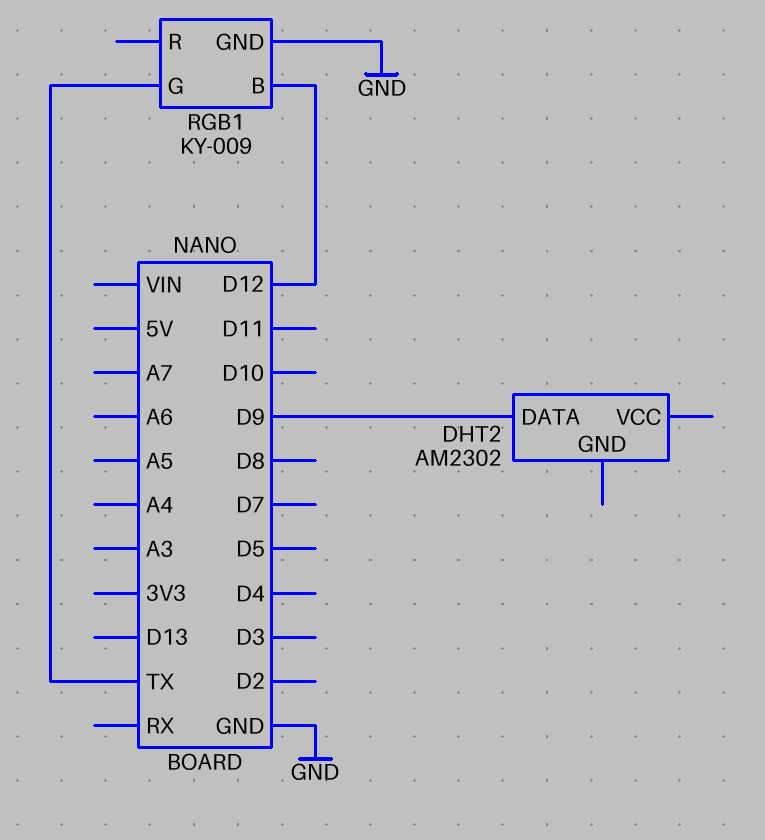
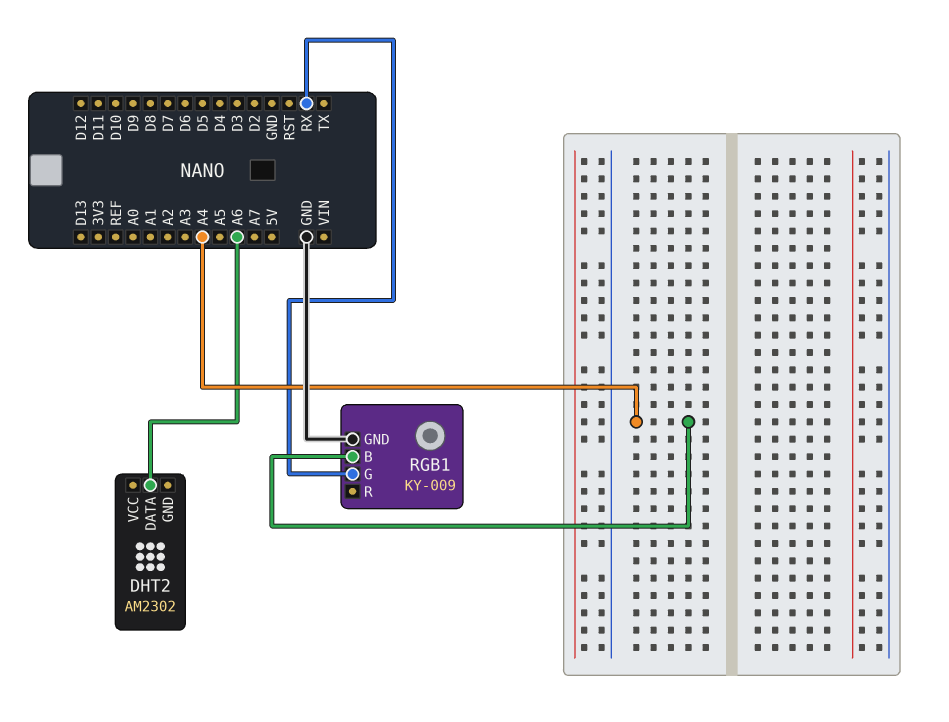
DHT2 pin DATA: D9 -> A6
RGB1 pin B: D12 -> A4
RGB1 pin G: TX -> RX

